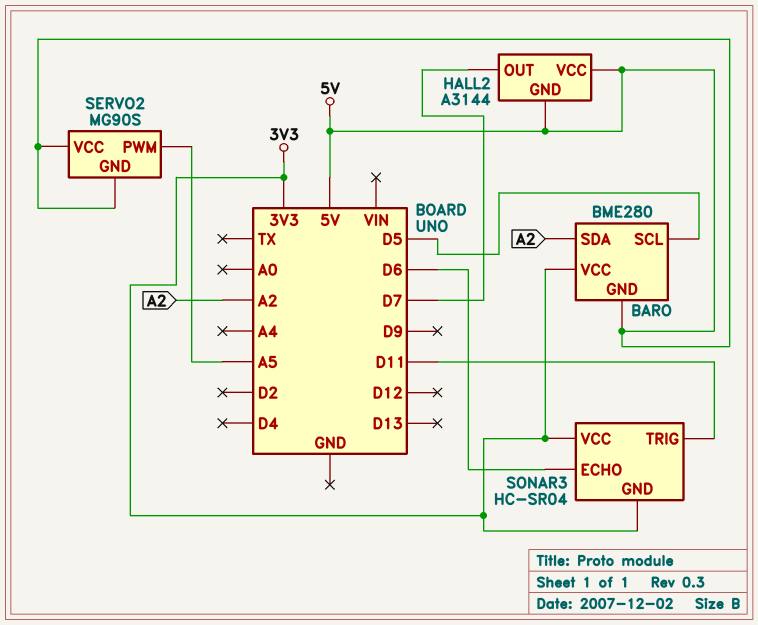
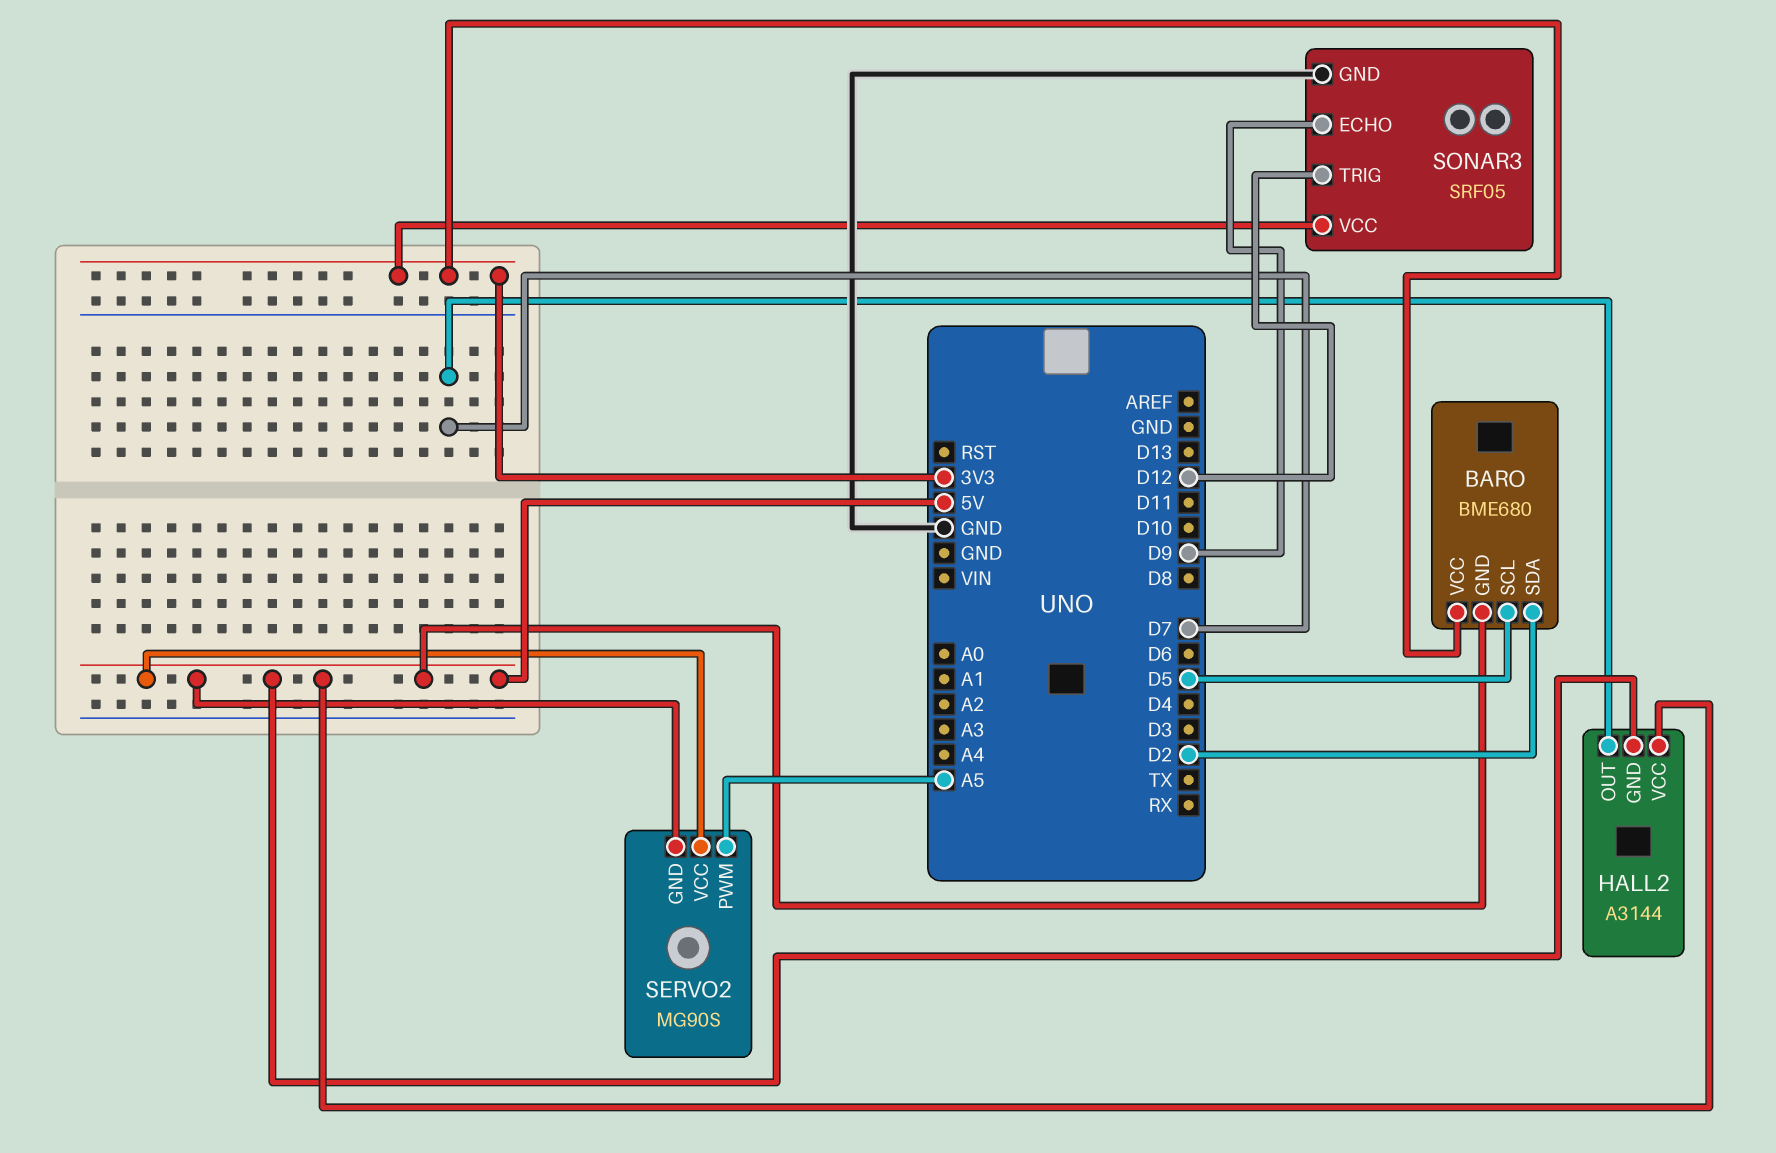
BARO: BME280 -> BME680
BARO pin SDA: A2 -> D2
SONAR3: HC-SR04 -> SRF05
SONAR3 pin ECHO: D6 -> D9
SONAR3 pin GND: 3V3 -> GND
SONAR3 pin TRIG: D11 -> D12

